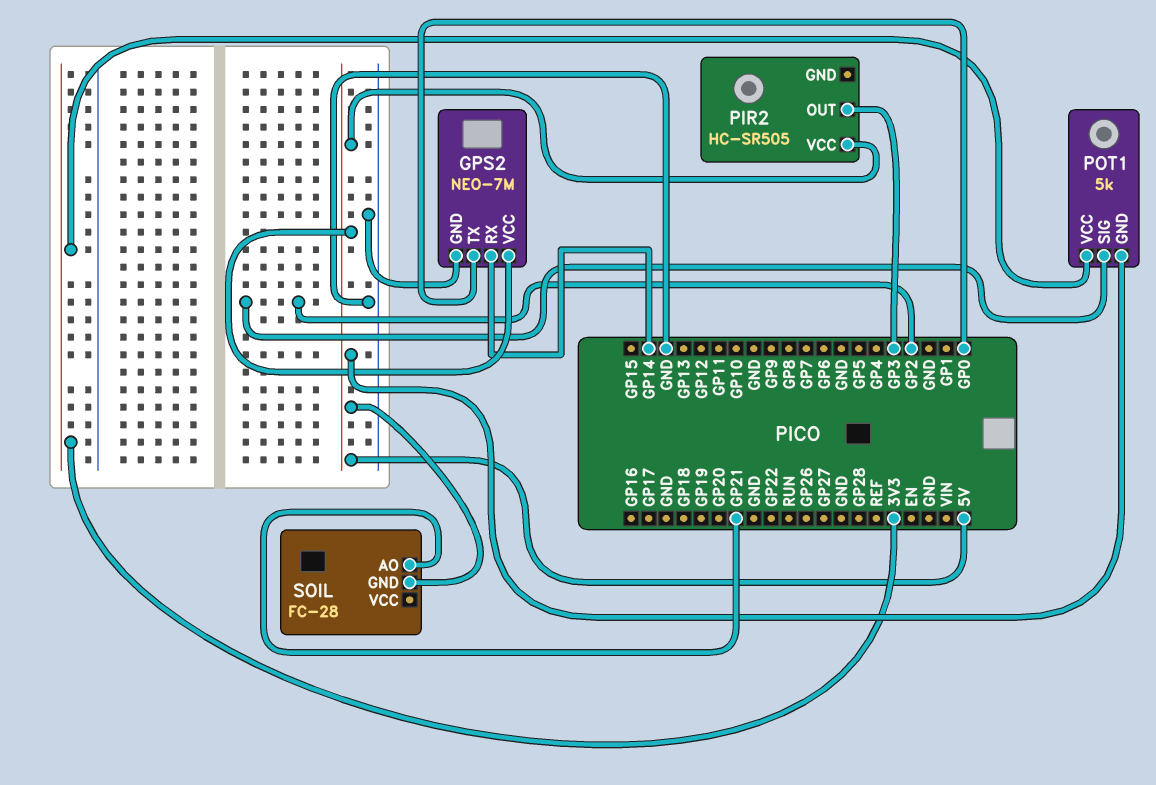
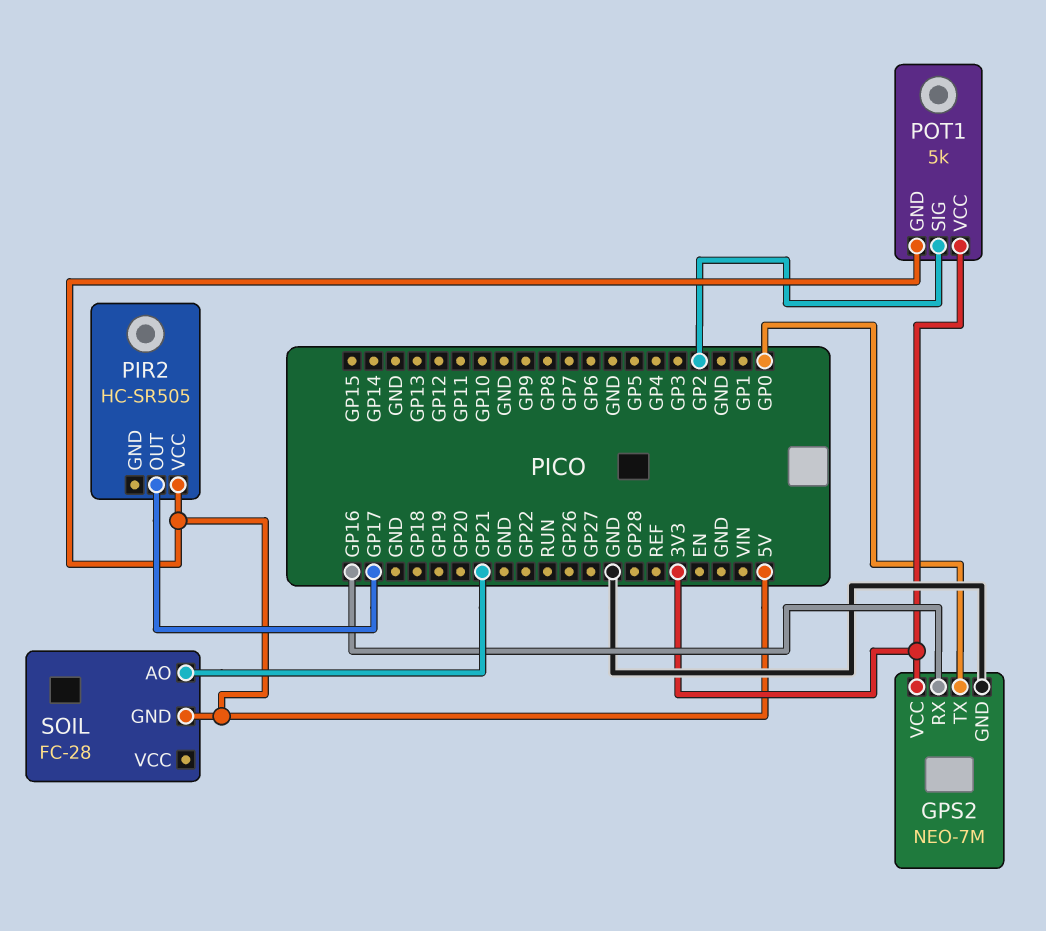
GPS2 pin RX: GP14 -> GP16
GPS2 pin VCC: 5V -> 3V3
PIR2 pin OUT: GP3 -> GP17

